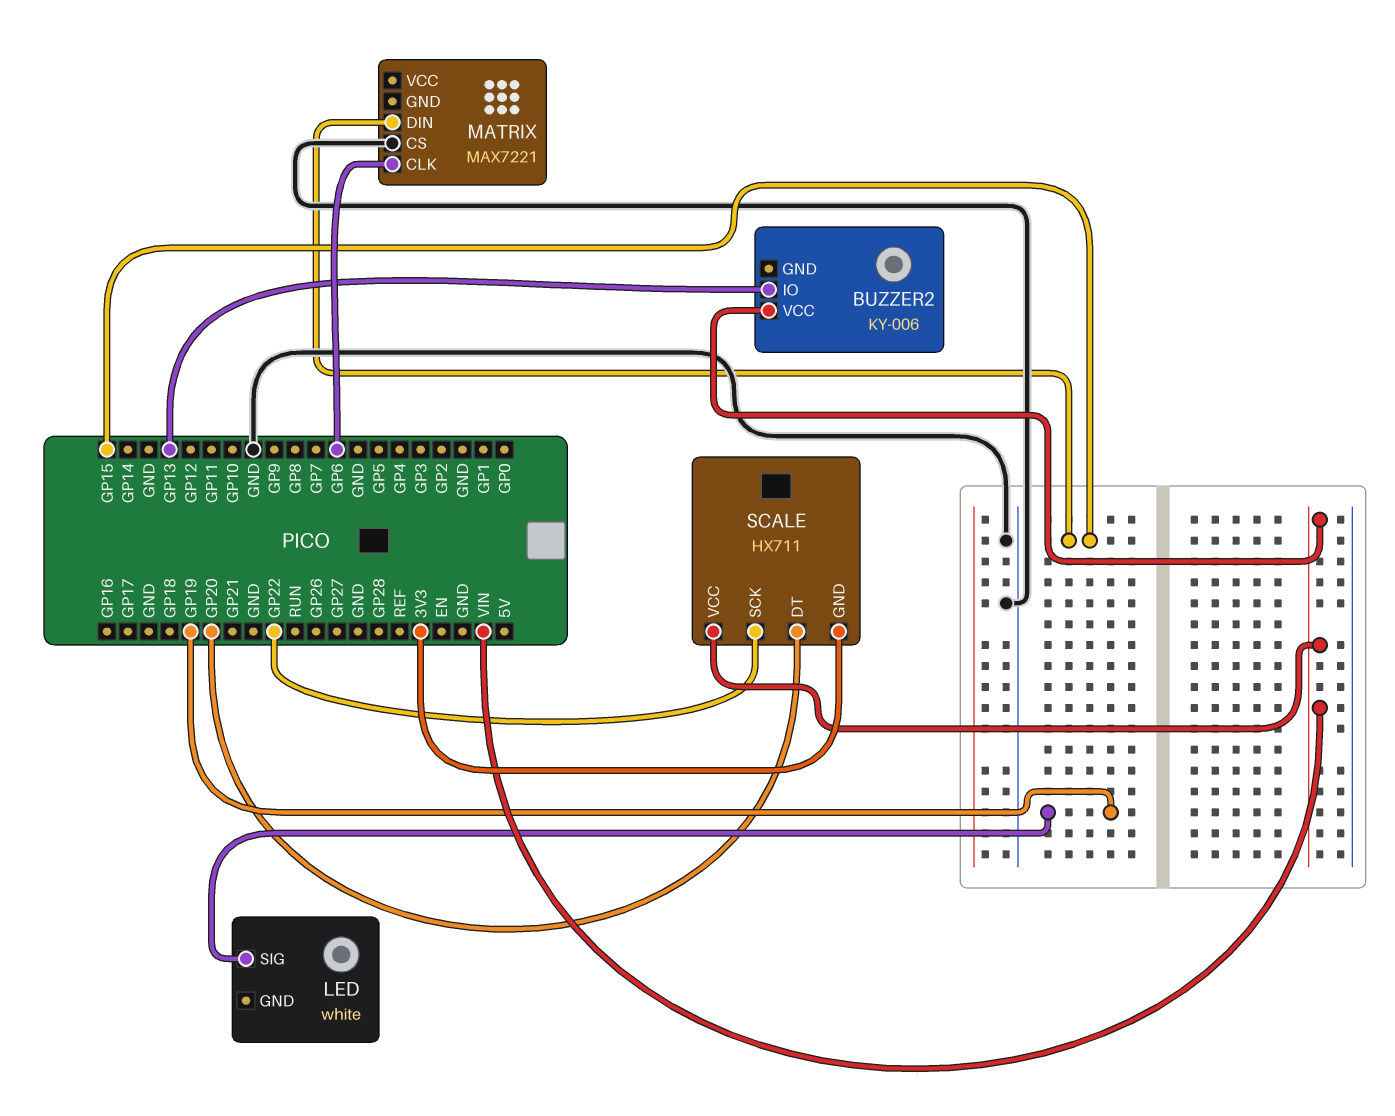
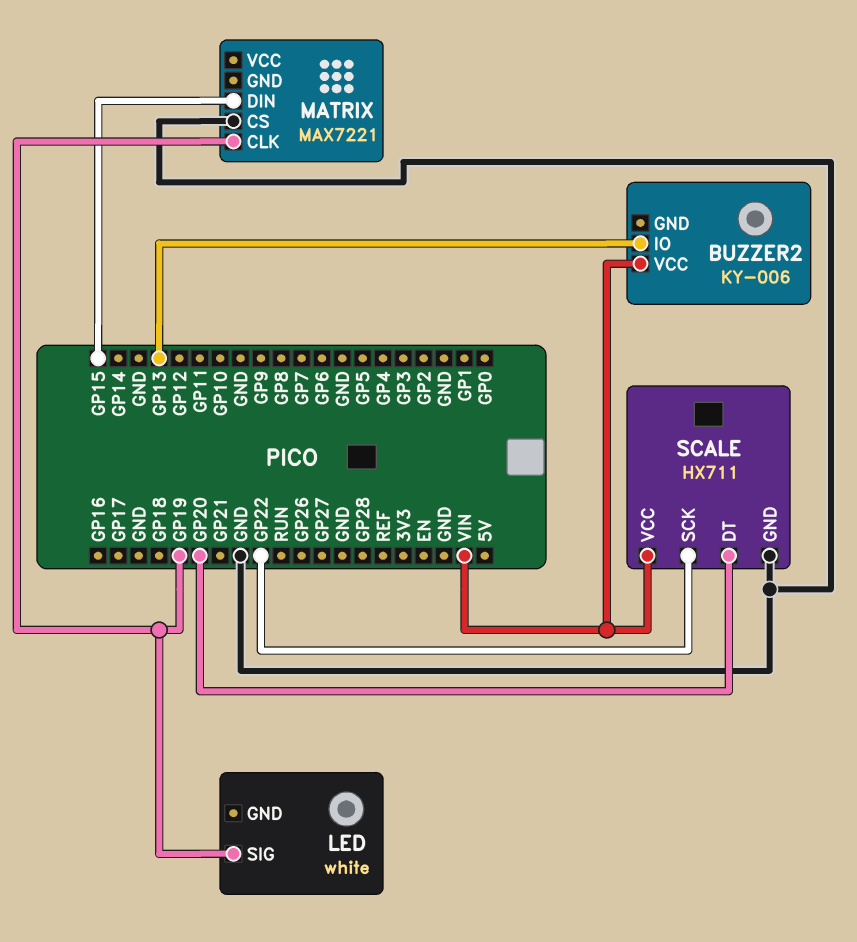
MATRIX pin CLK: GP6 -> GP19
SCALE pin GND: 3V3 -> GND

